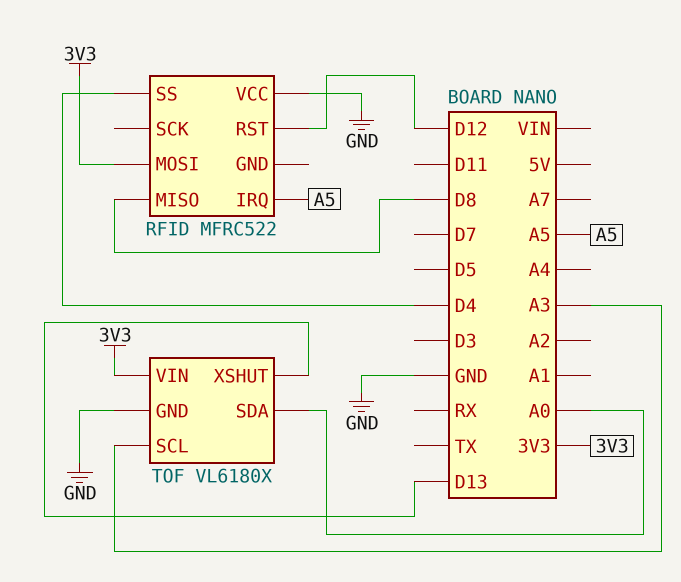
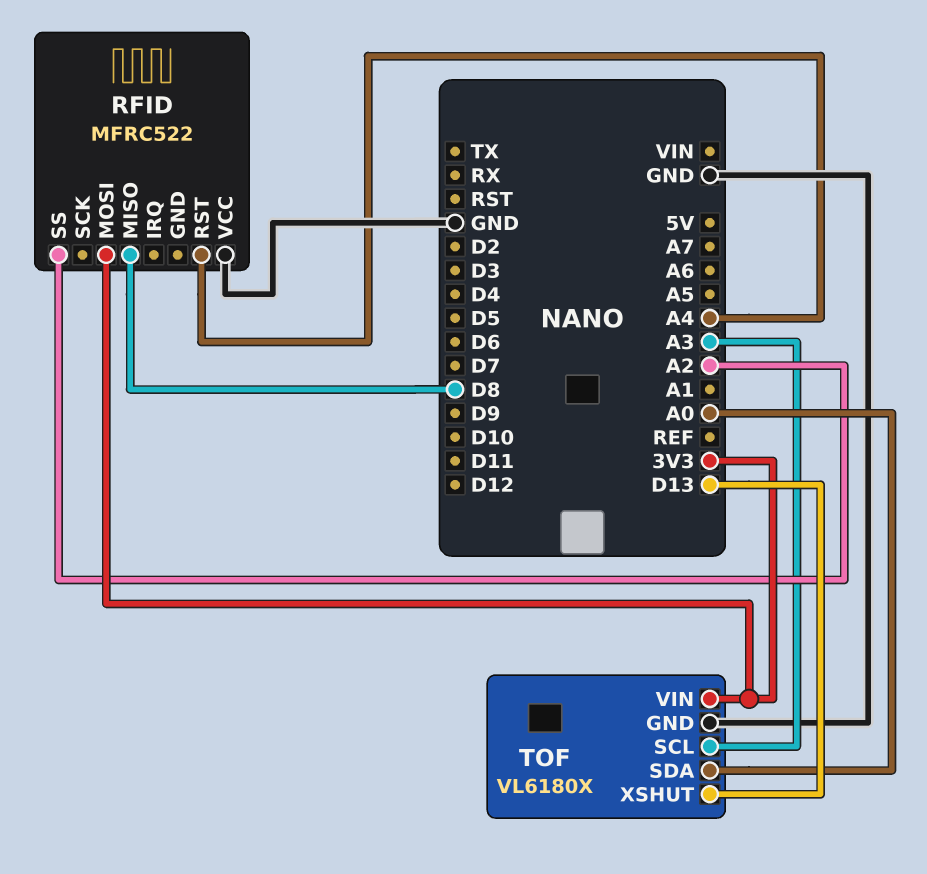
RFID pin IRQ: A5 -> none
RFID pin RST: D12 -> A4
RFID pin SS: D4 -> A2

